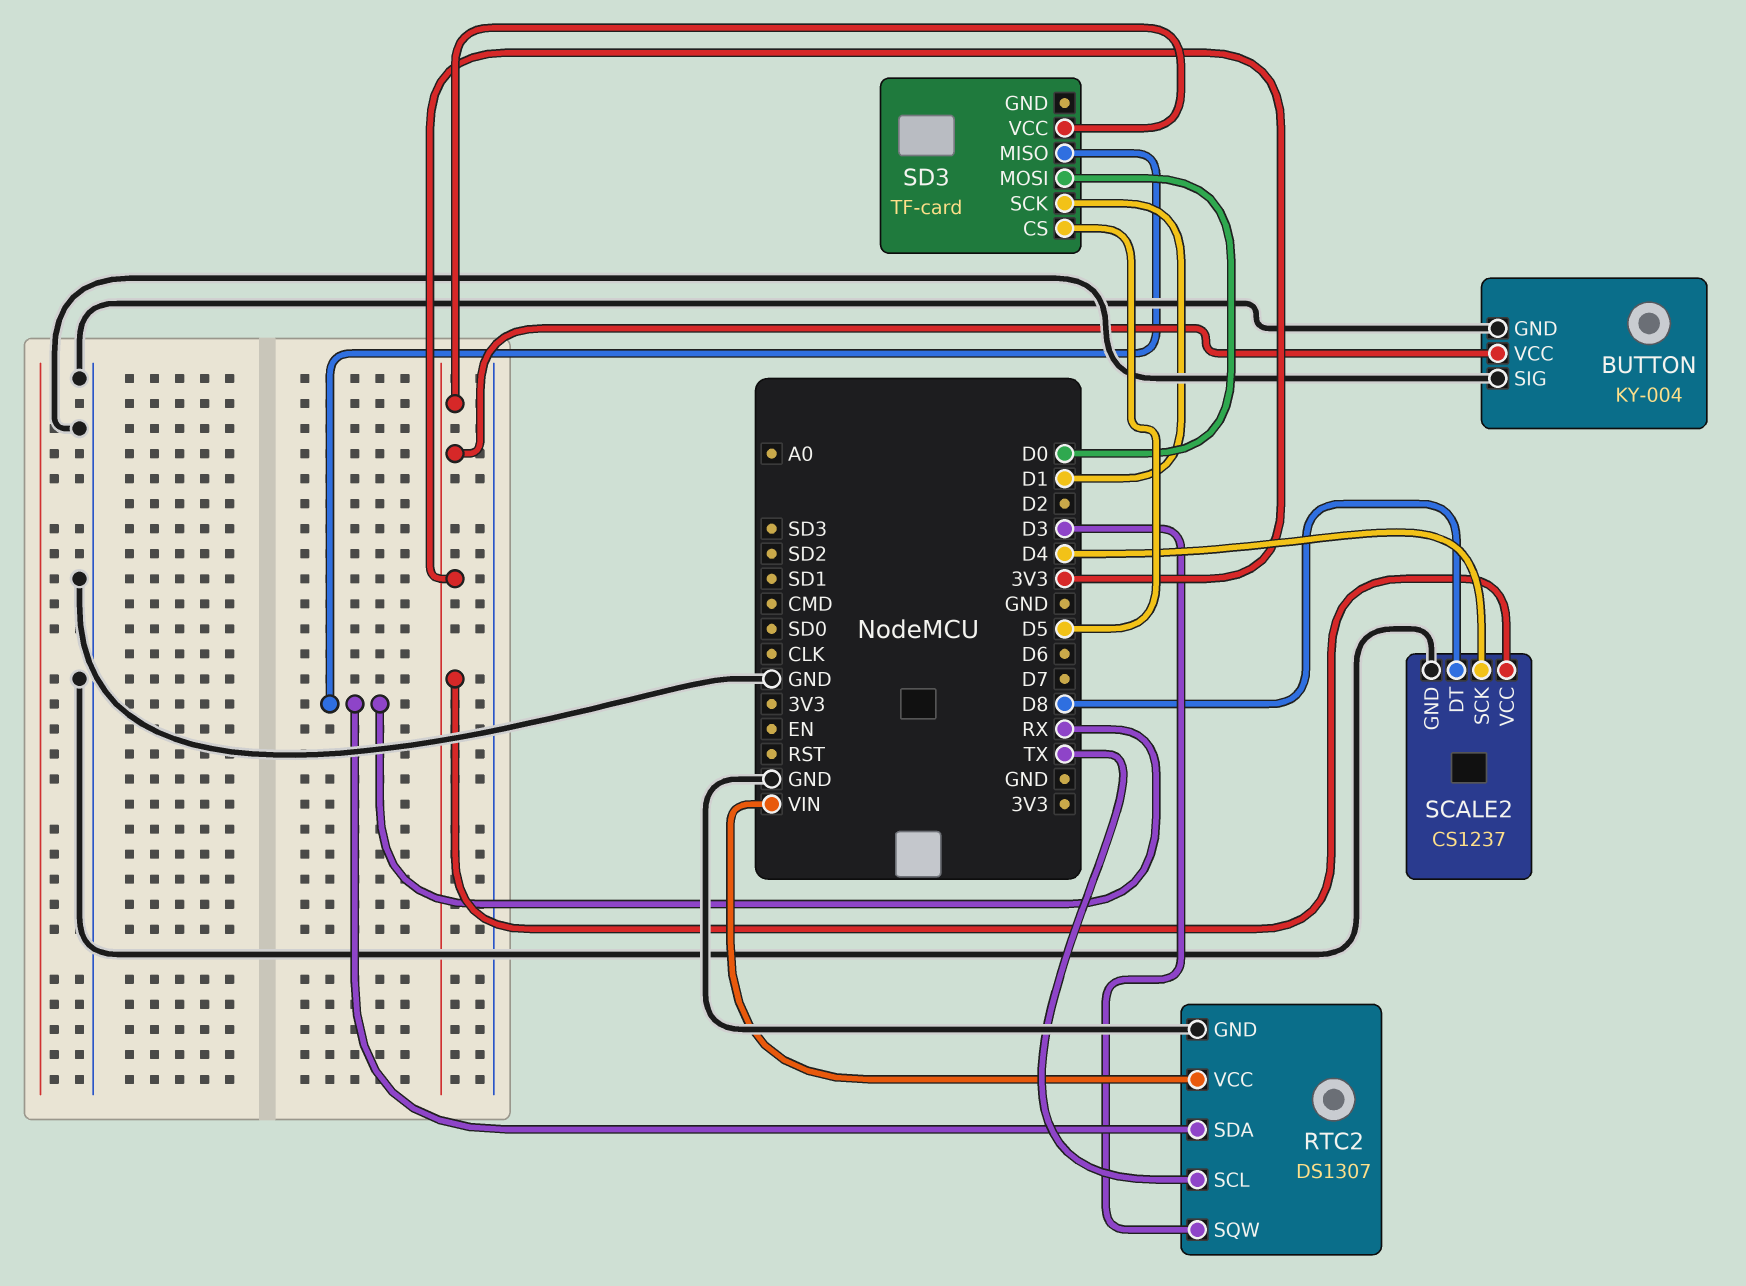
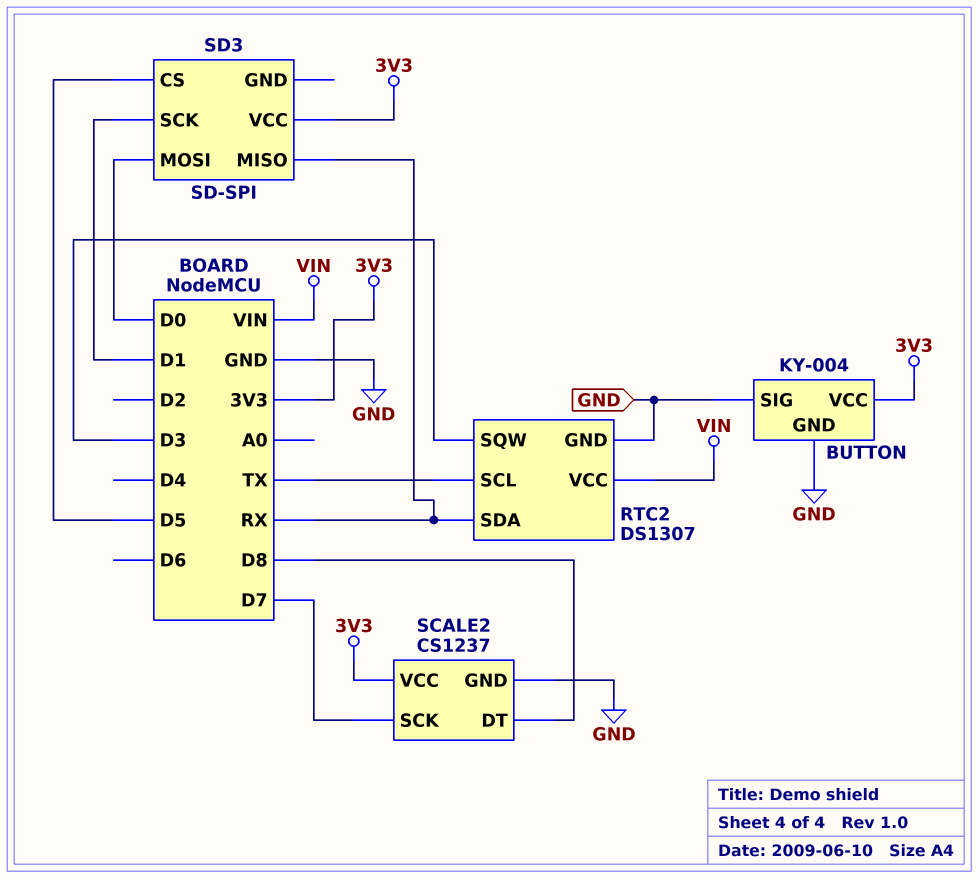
SCALE2 pin SCK: D4 -> D7
SD3: TF-card -> SD-SPI

